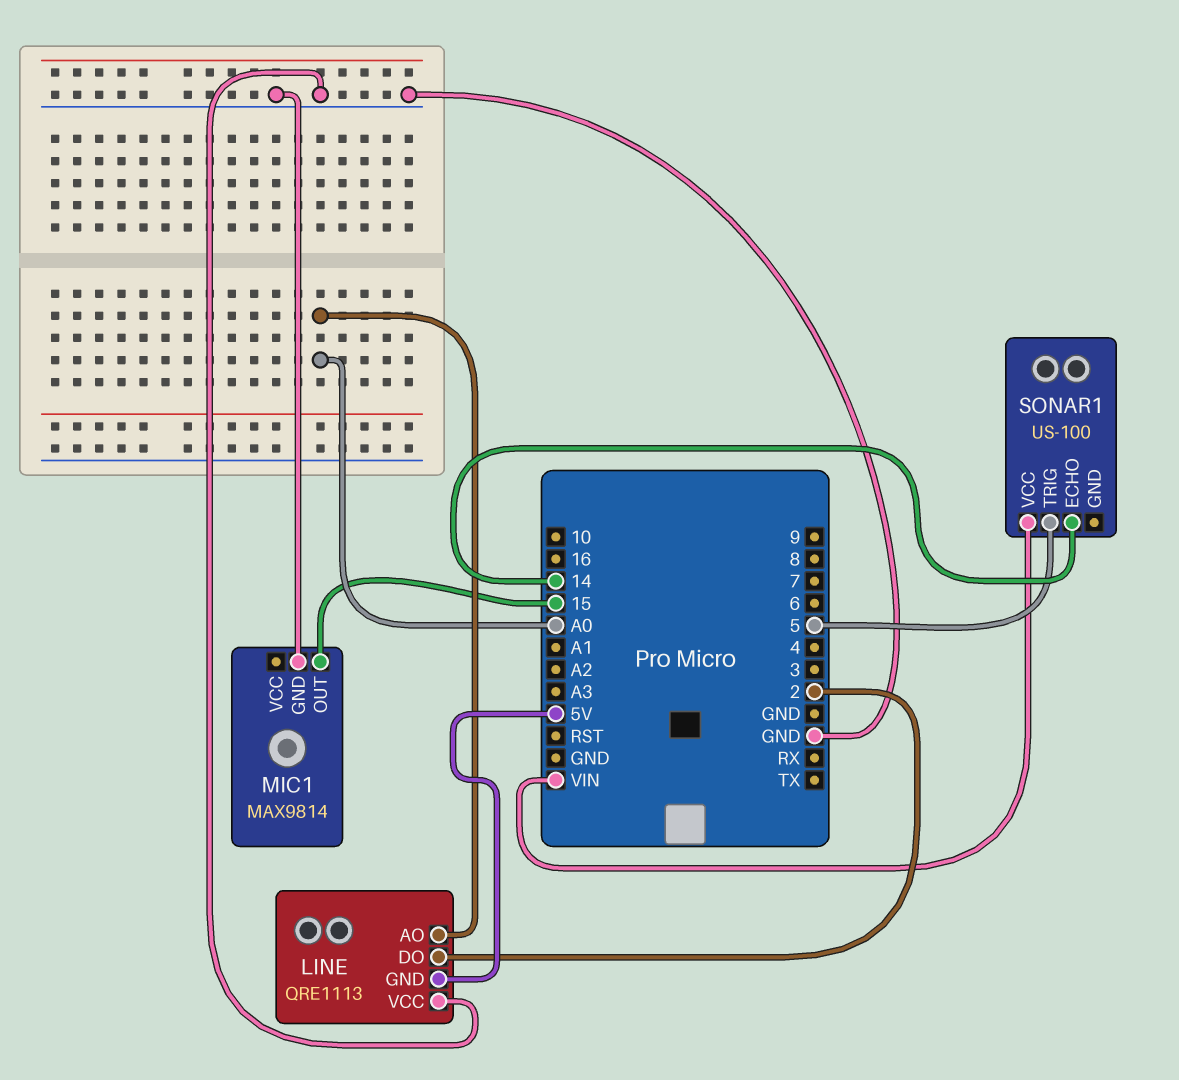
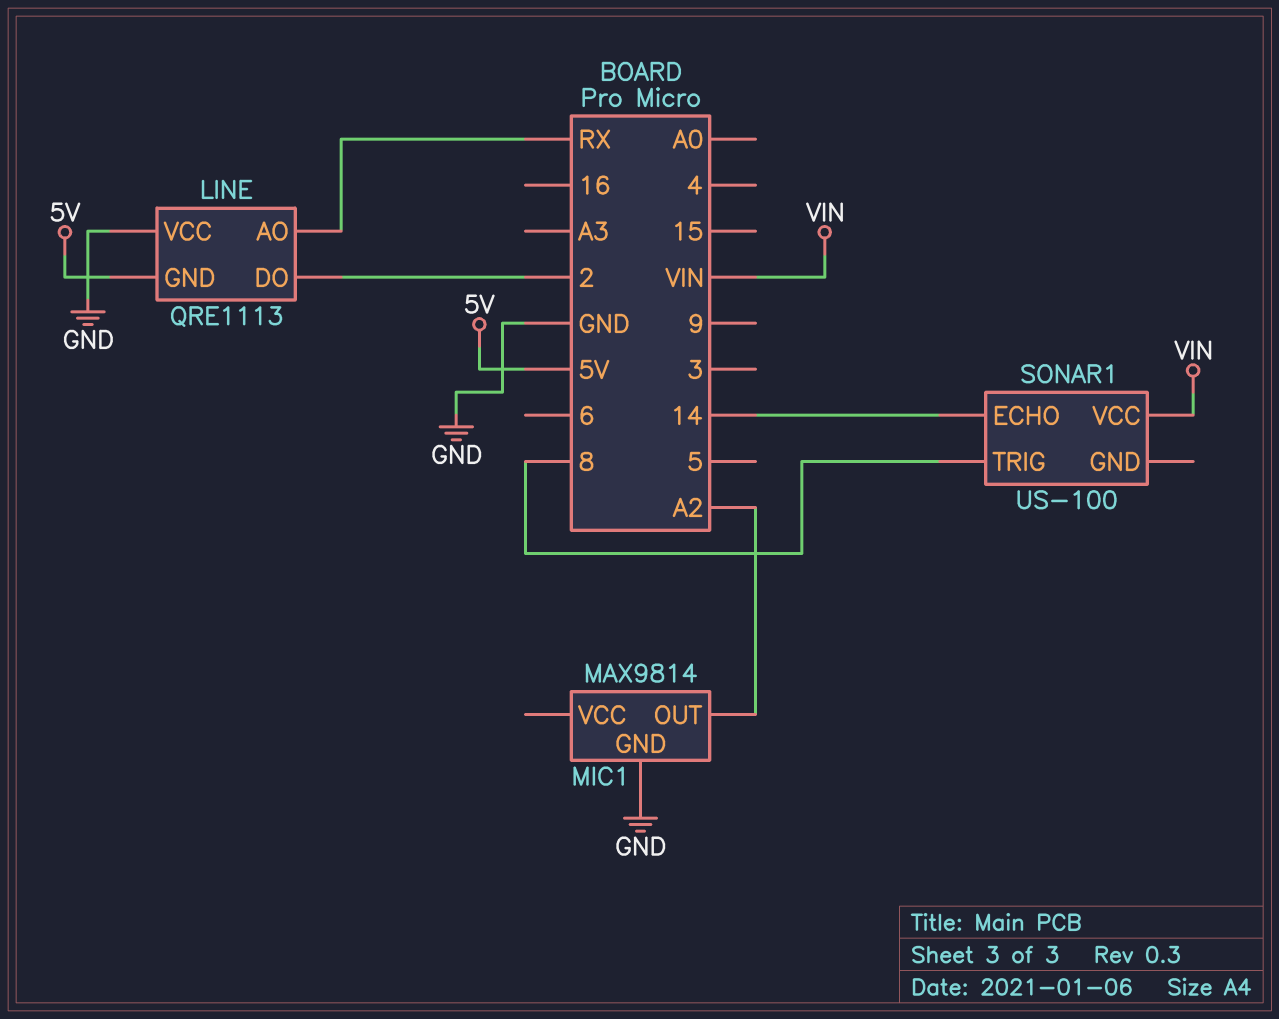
LINE pin AO: A0 -> RX
MIC1 pin OUT: 15 -> A2
SONAR1 pin TRIG: 5 -> 8

